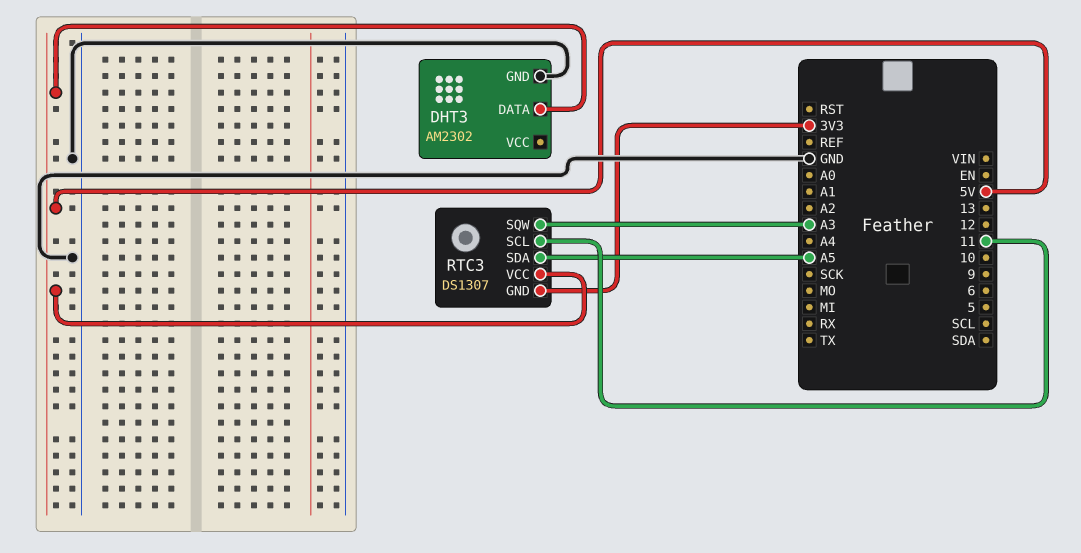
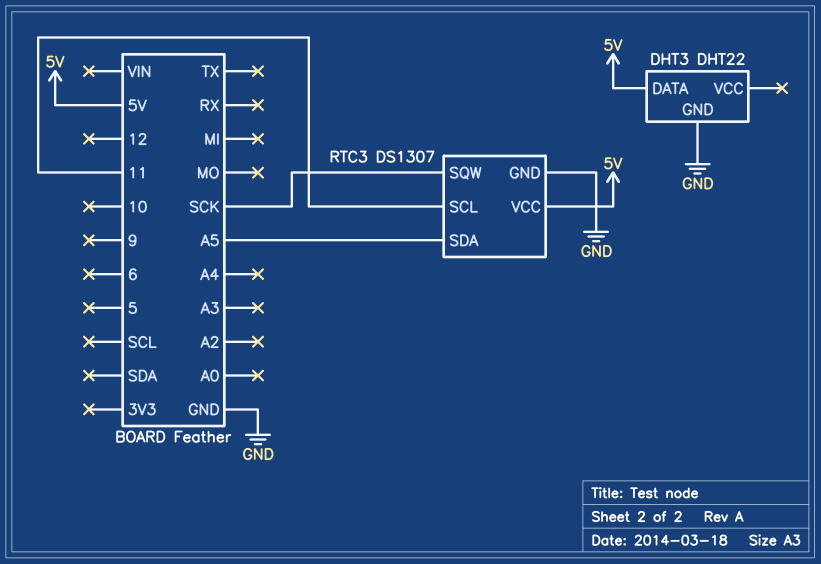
DHT3: AM2302 -> DHT22
RTC3 pin GND: 3V3 -> GND
RTC3 pin SQW: A3 -> SCK

